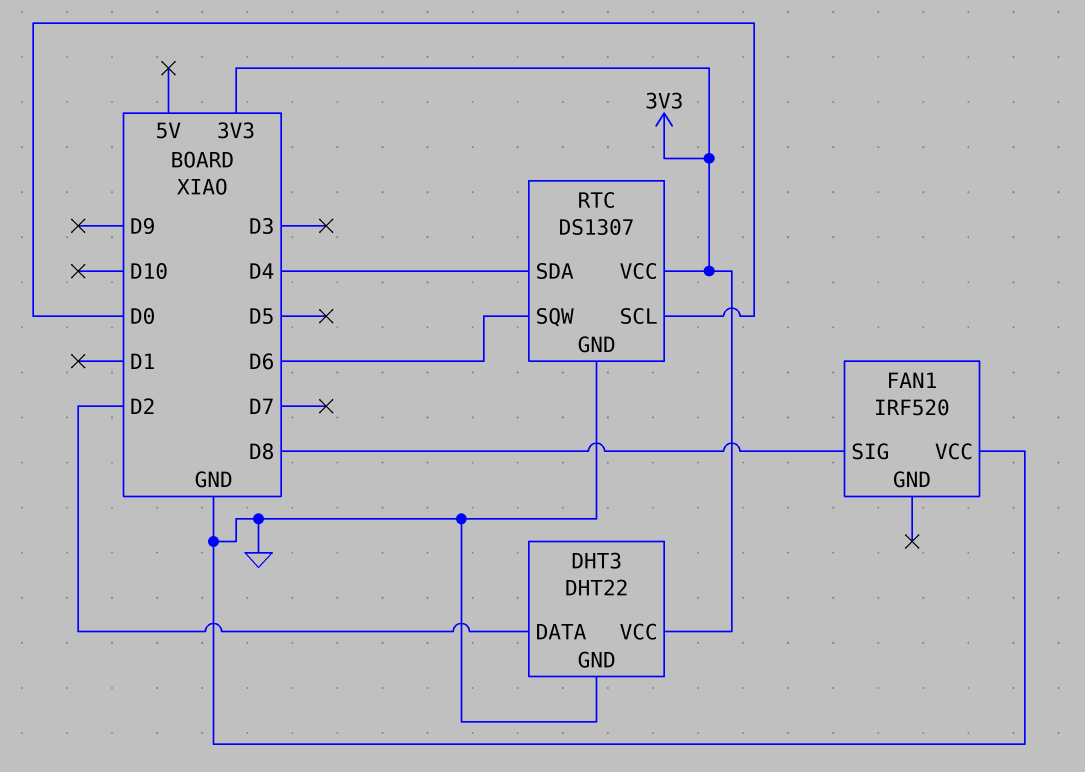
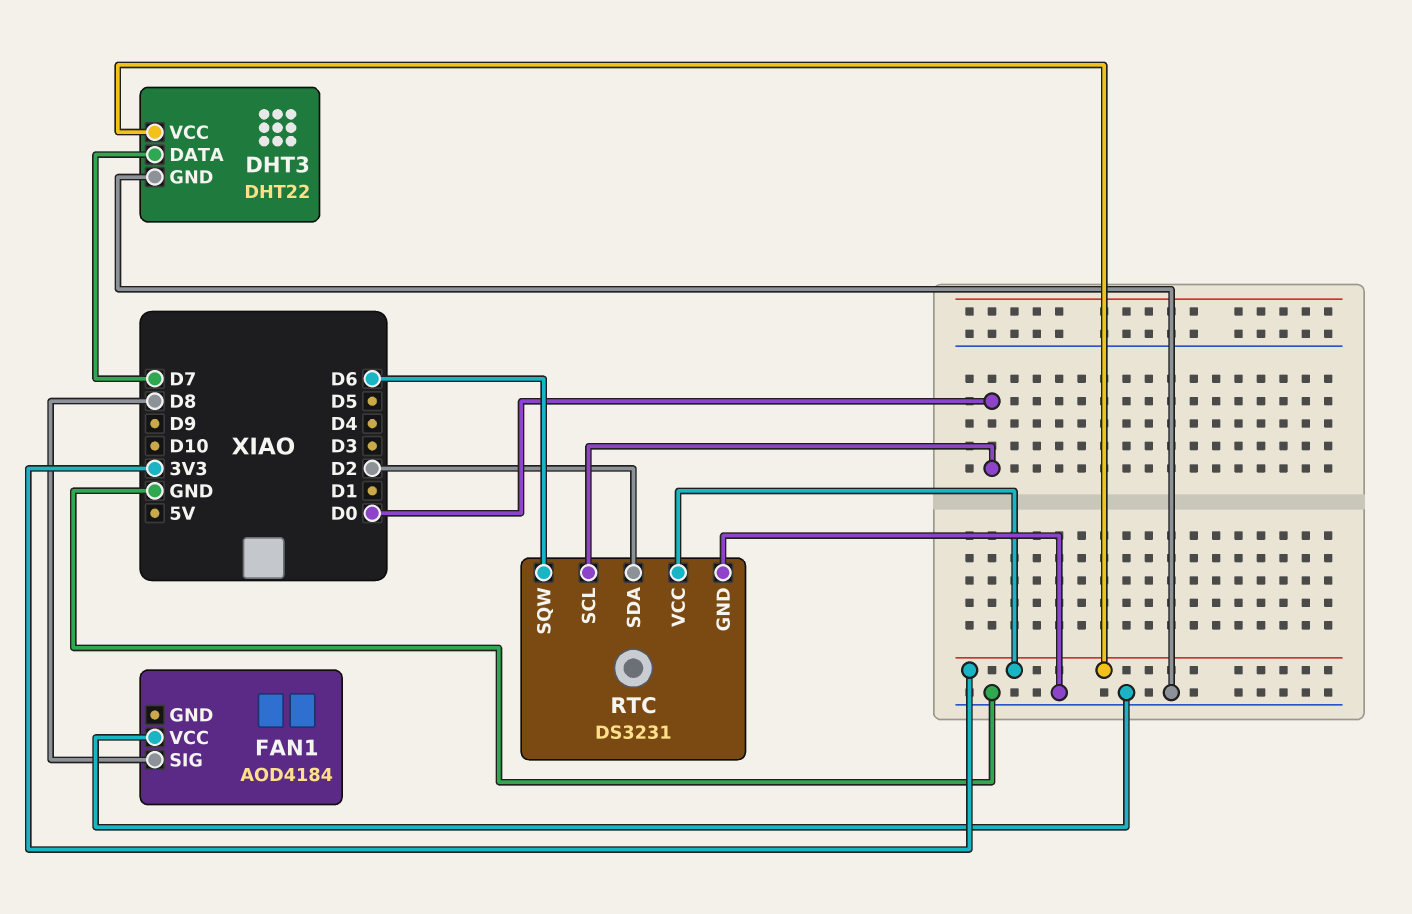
DHT3 pin DATA: D2 -> D7
FAN1: IRF520 -> AOD4184
RTC: DS1307 -> DS3231
RTC pin SDA: D4 -> D2

